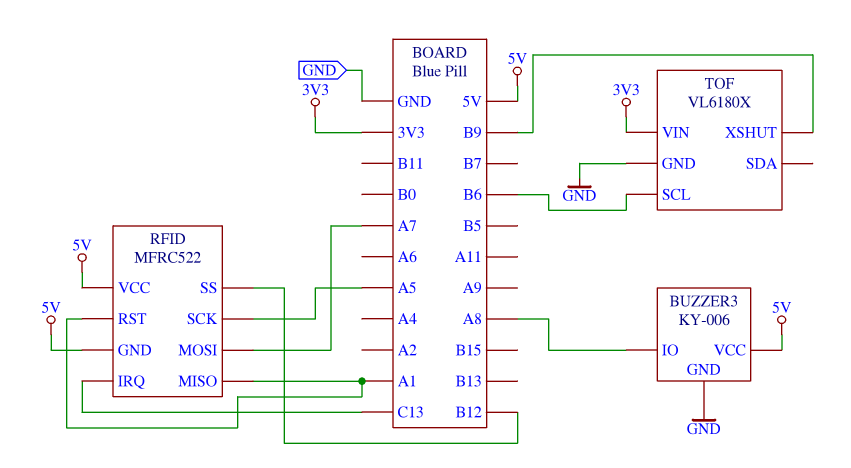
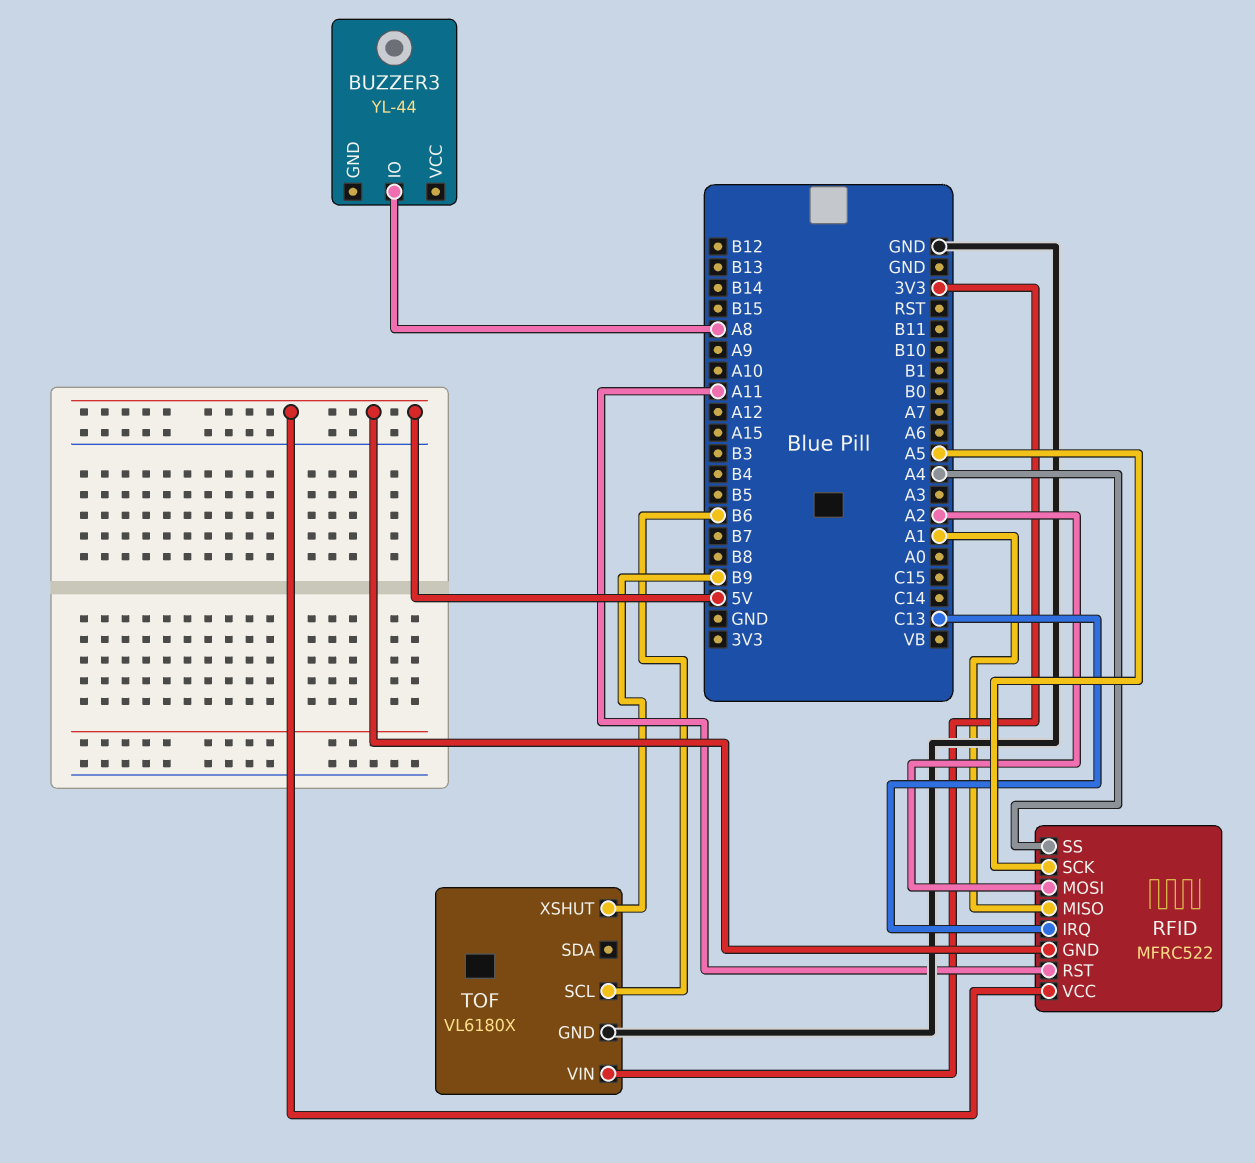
BUZZER3: KY-006 -> YL-44
BUZZER3 pin GND: GND -> none
BUZZER3 pin VCC: 5V -> none
RFID pin MOSI: A7 -> A2
RFID pin RST: A1 -> A11
RFID pin SS: B12 -> A4

